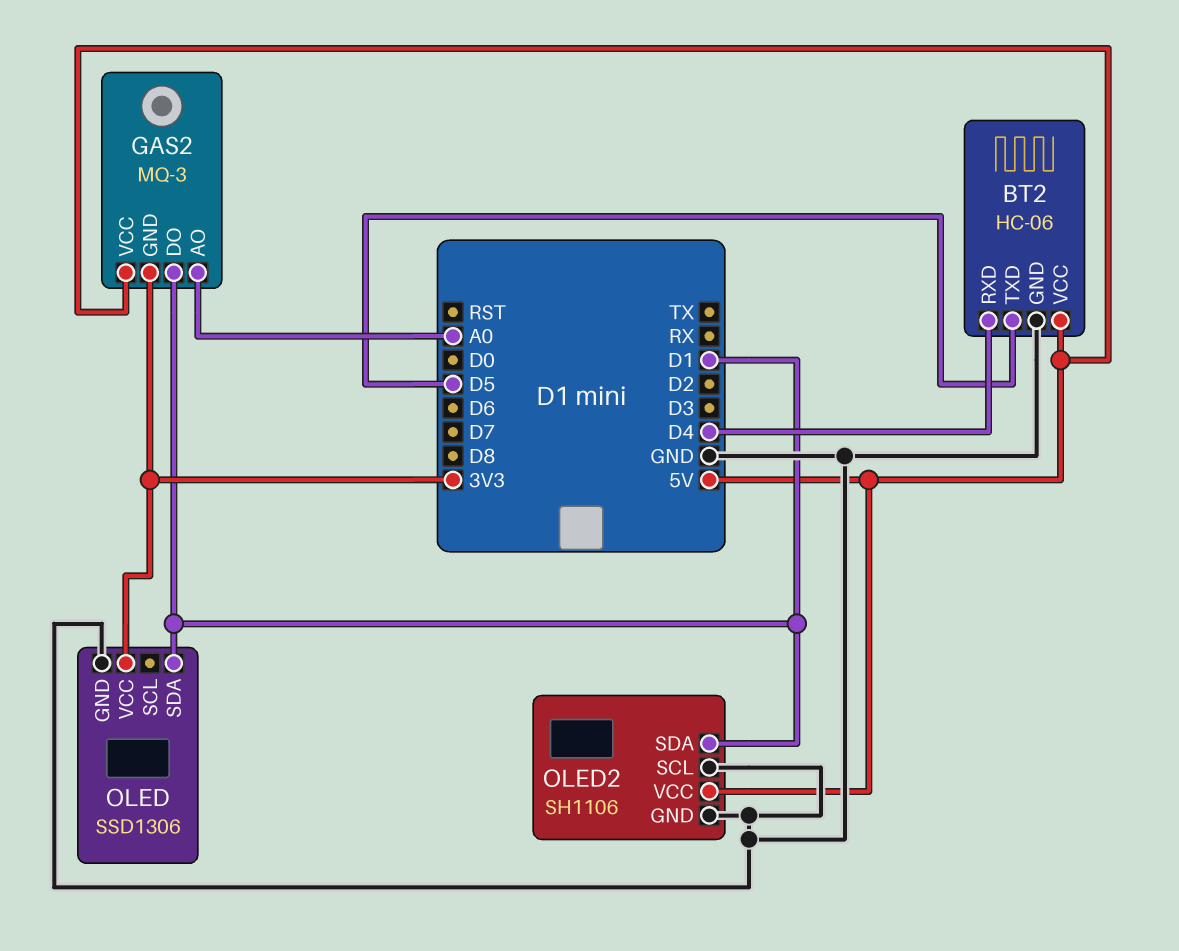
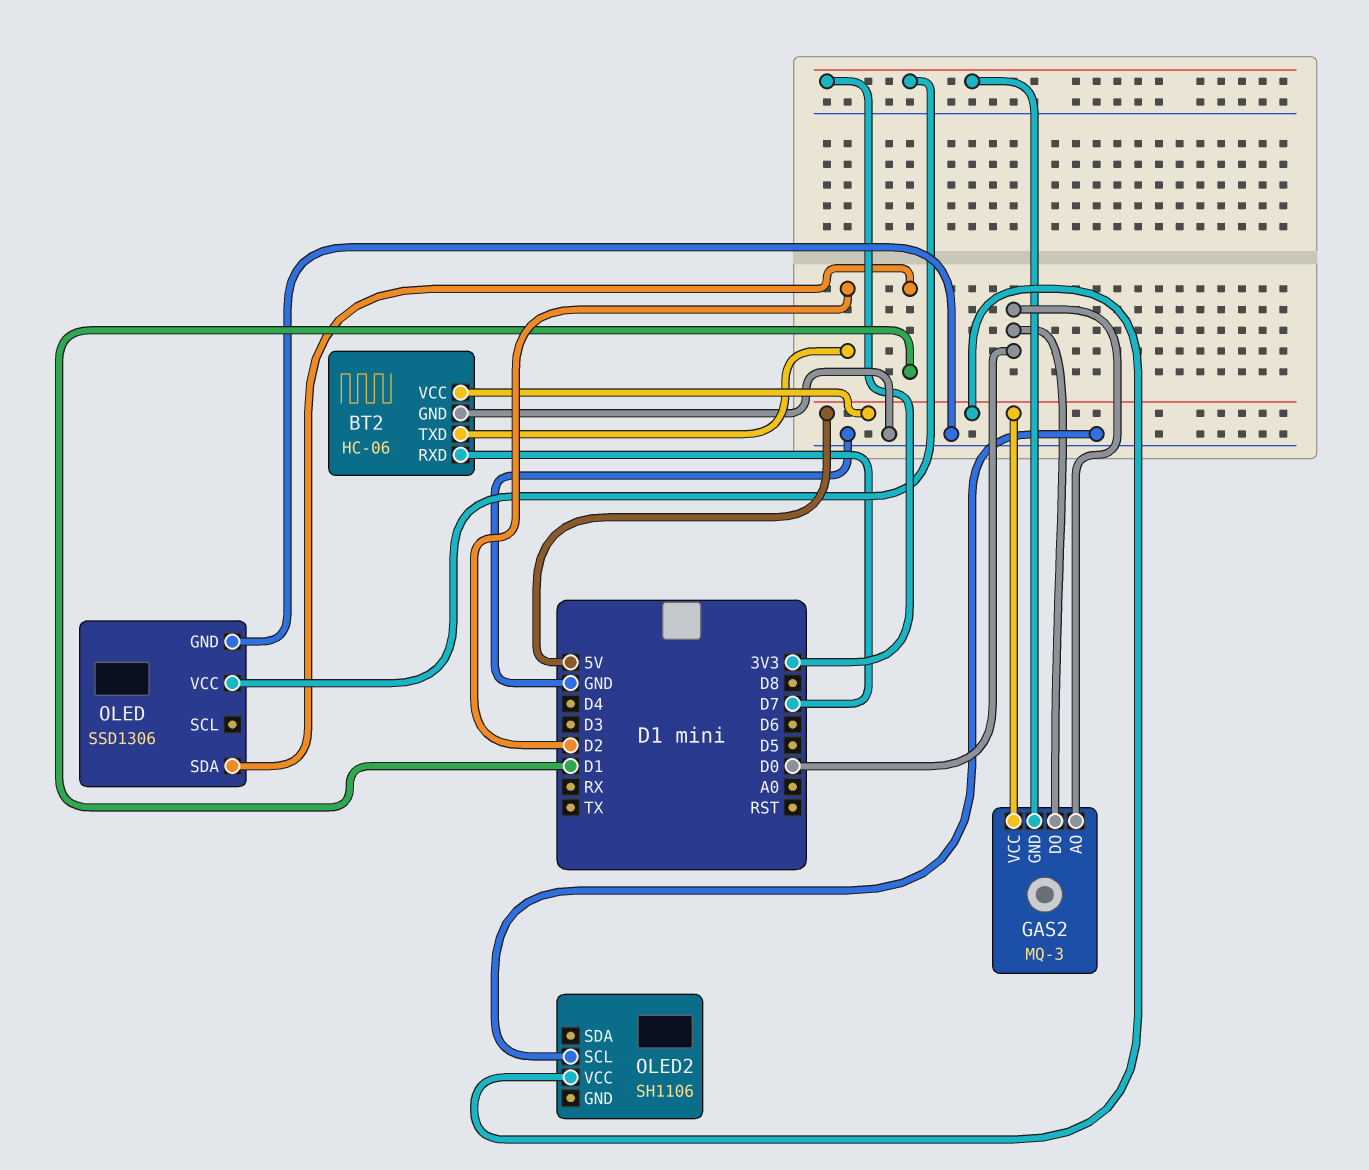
BT2 pin RXD: D4 -> D7
BT2 pin TXD: D5 -> D2
GAS2 pin AO: A0 -> D0
GAS2 pin DO: D1 -> D0
OLED2 pin GND: GND -> none
OLED2 pin SDA: D1 -> none

